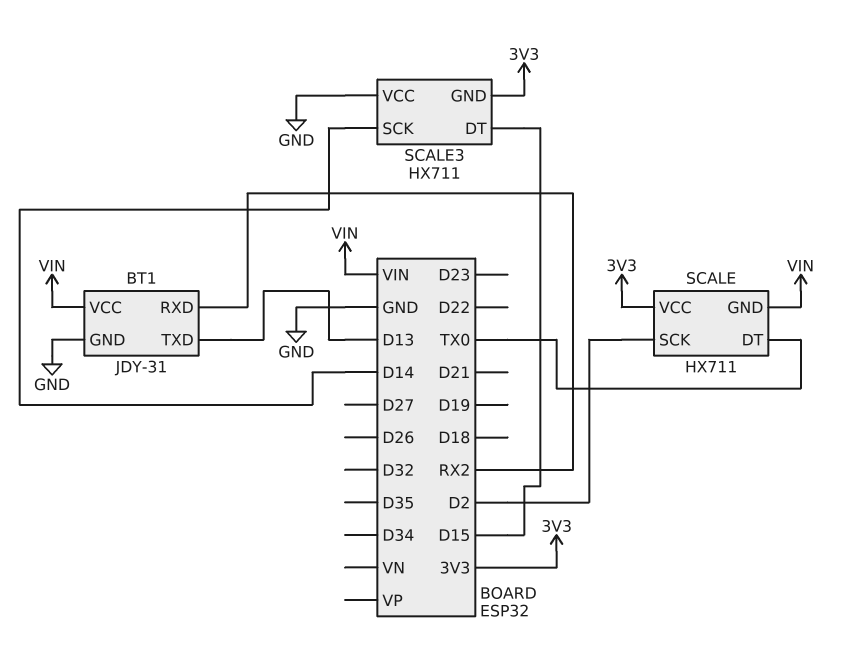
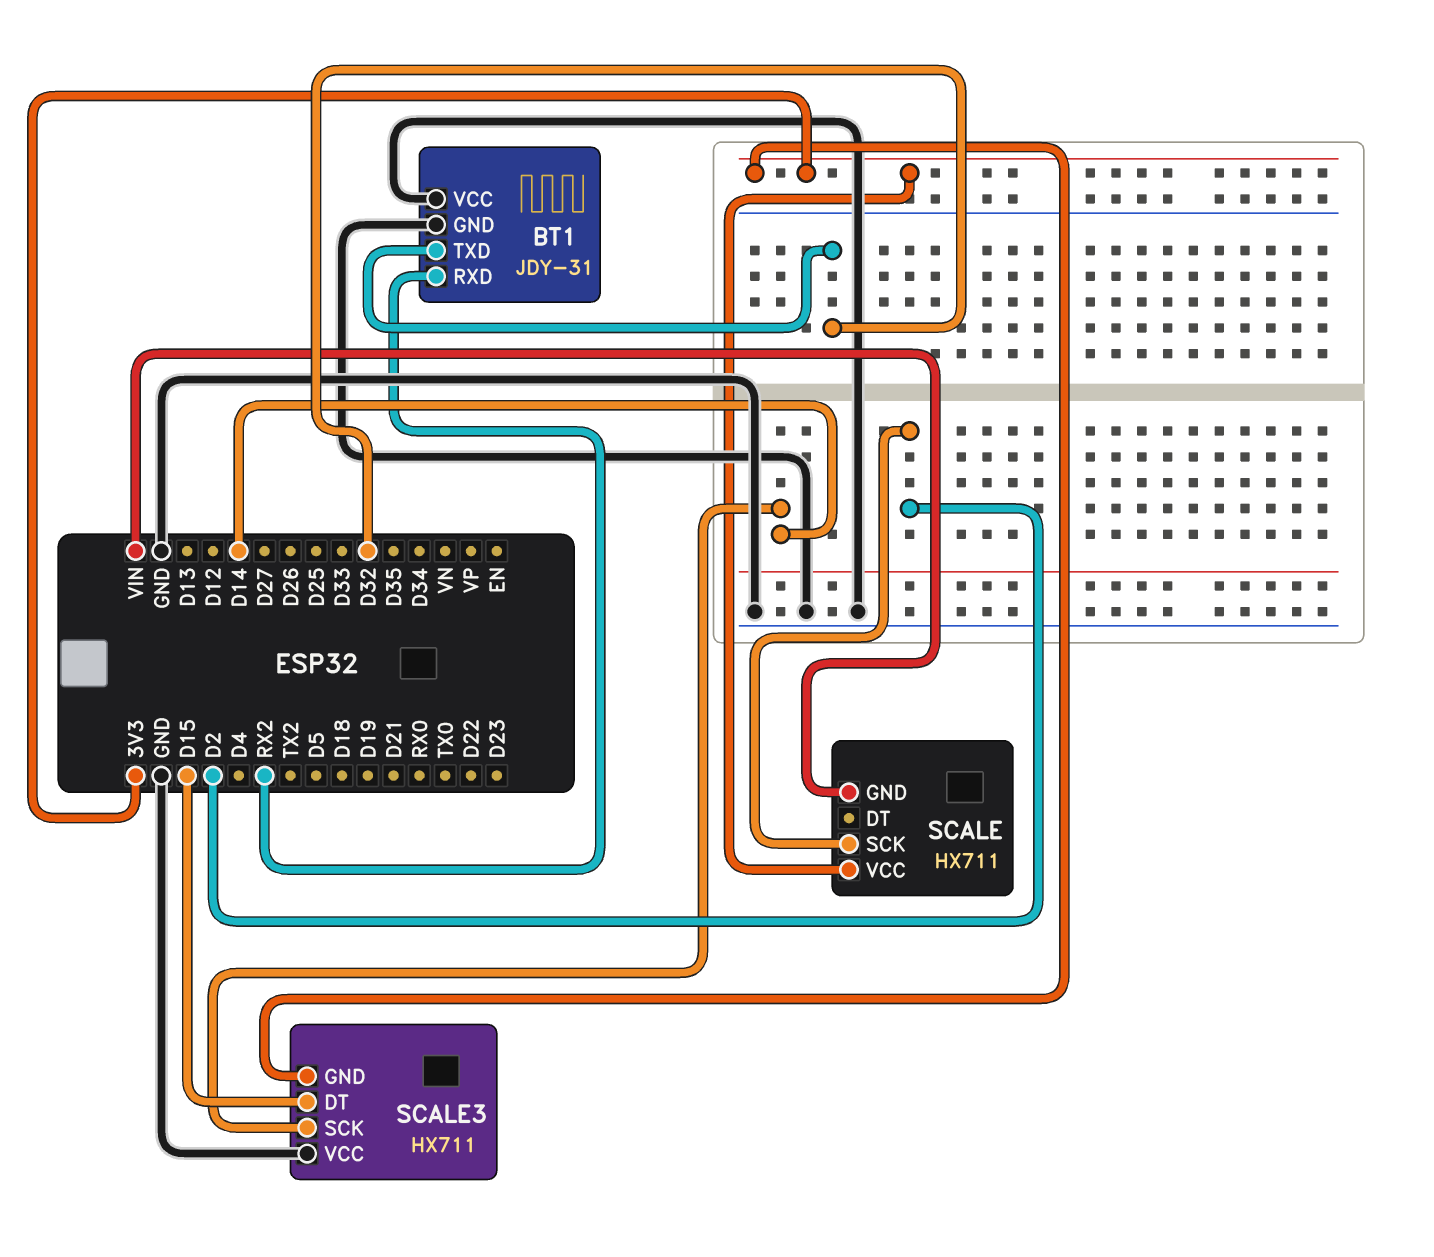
BT1 pin TXD: D13 -> D32
BT1 pin VCC: VIN -> GND
SCALE pin DT: TX0 -> none

